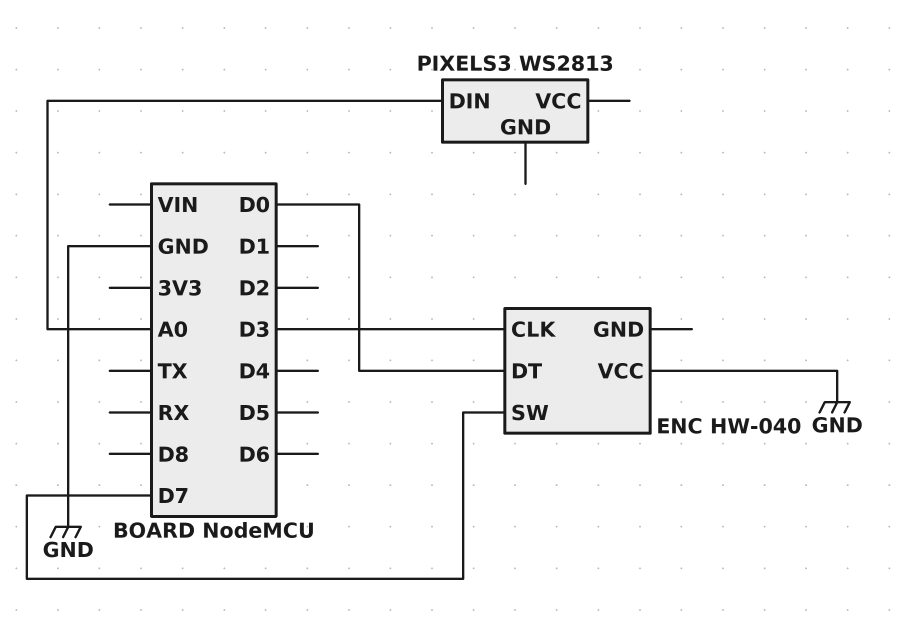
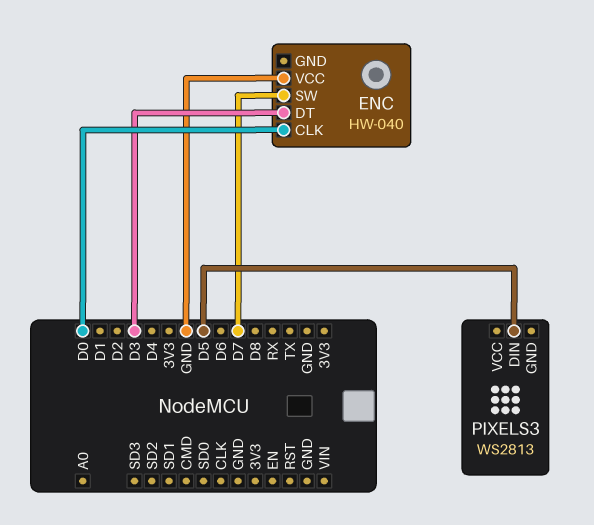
ENC pin CLK: D3 -> D0
ENC pin DT: D0 -> D3
PIXELS3 pin DIN: A0 -> D5

